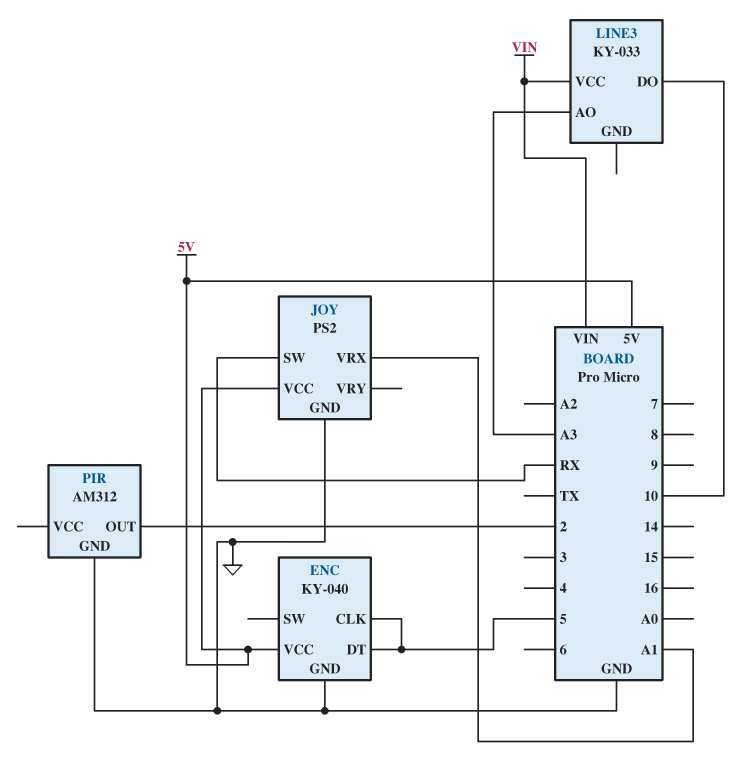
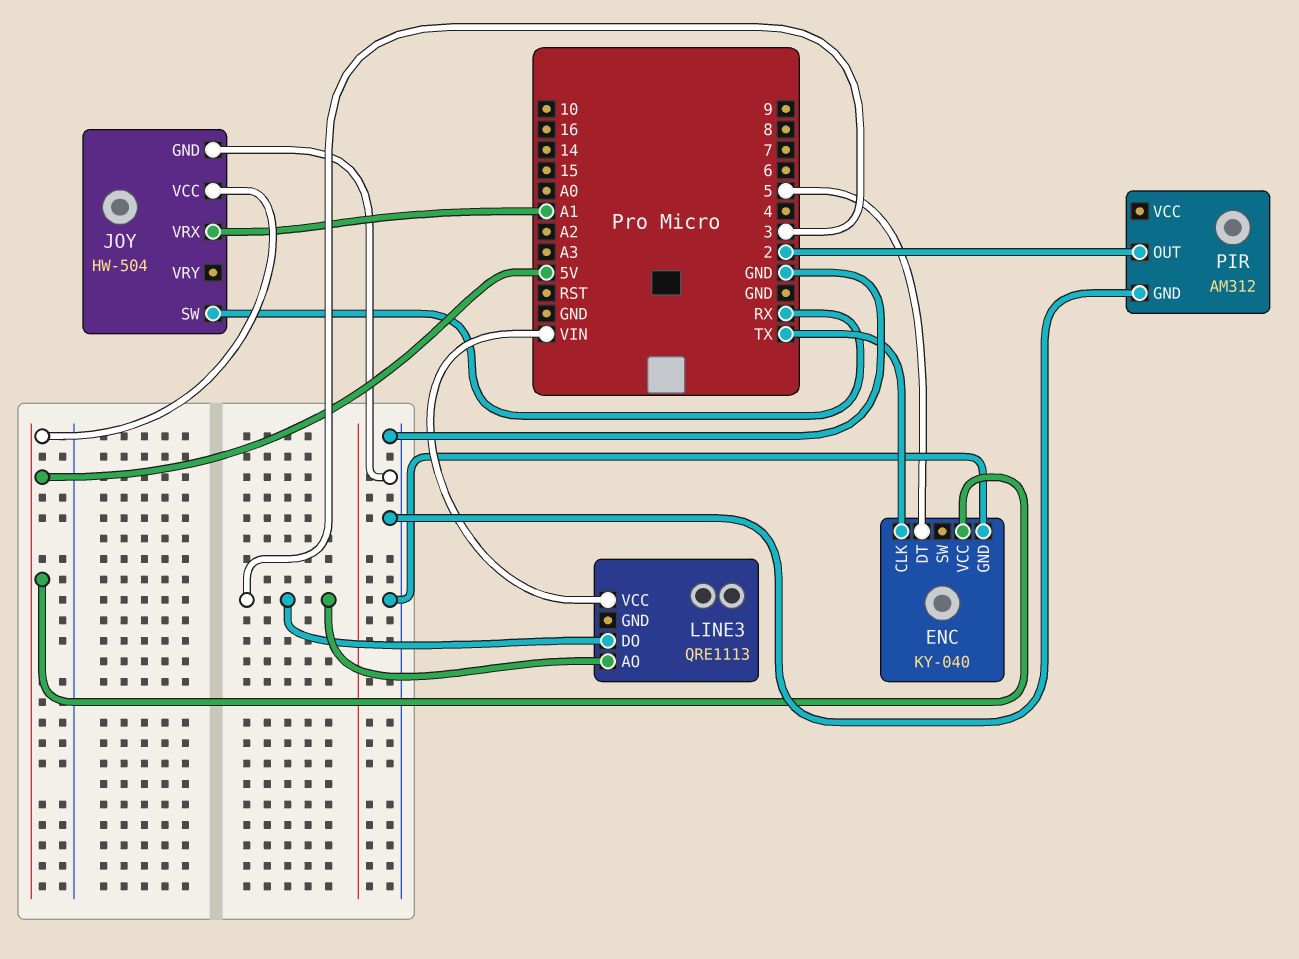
ENC pin CLK: 5 -> TX
JOY: PS2 -> HW-504
LINE3: KY-033 -> QRE1113
LINE3 pin AO: A3 -> 3
LINE3 pin DO: 10 -> 3

